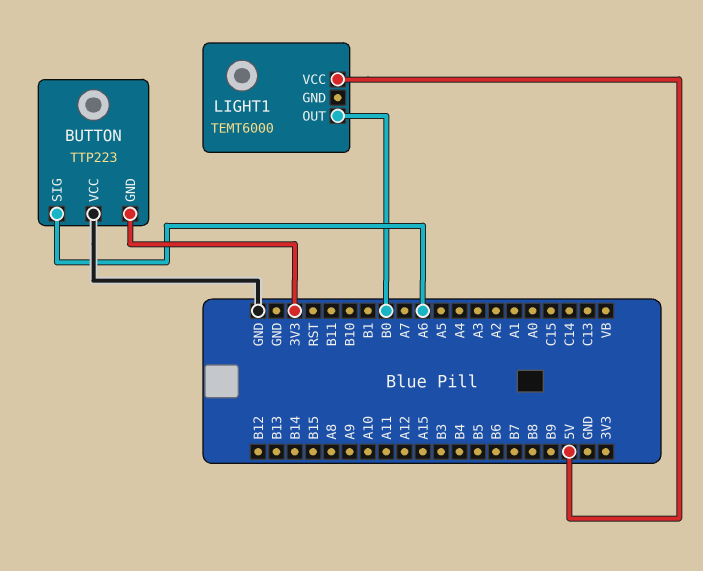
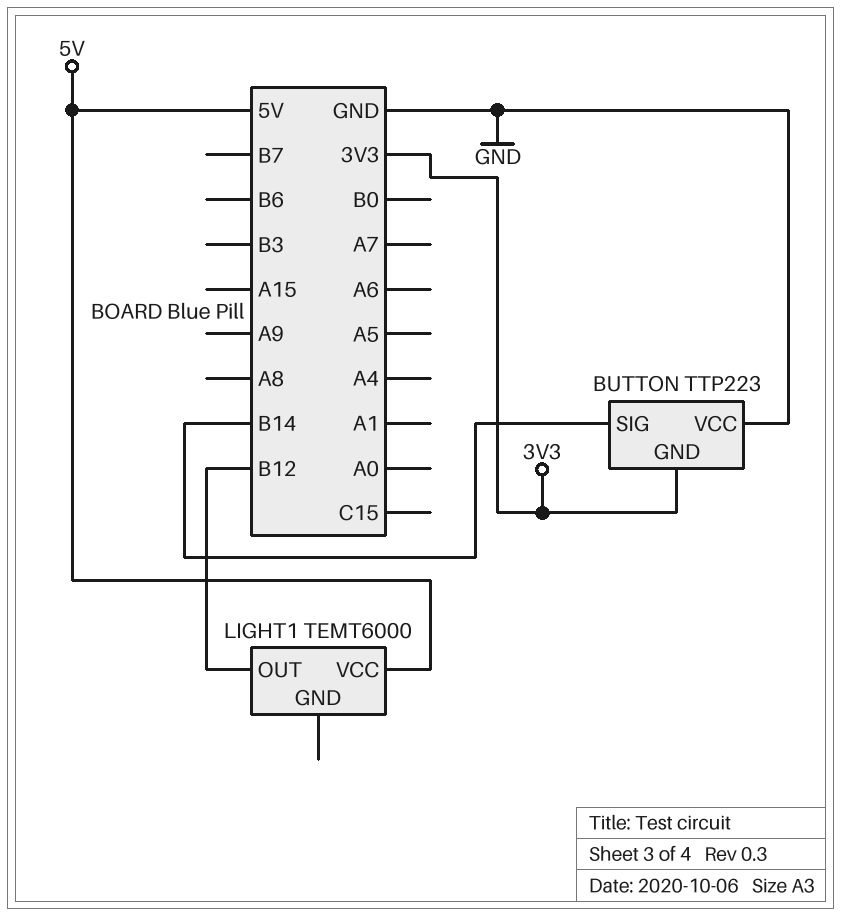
BUTTON pin SIG: A6 -> B14
LIGHT1 pin OUT: B0 -> B12

